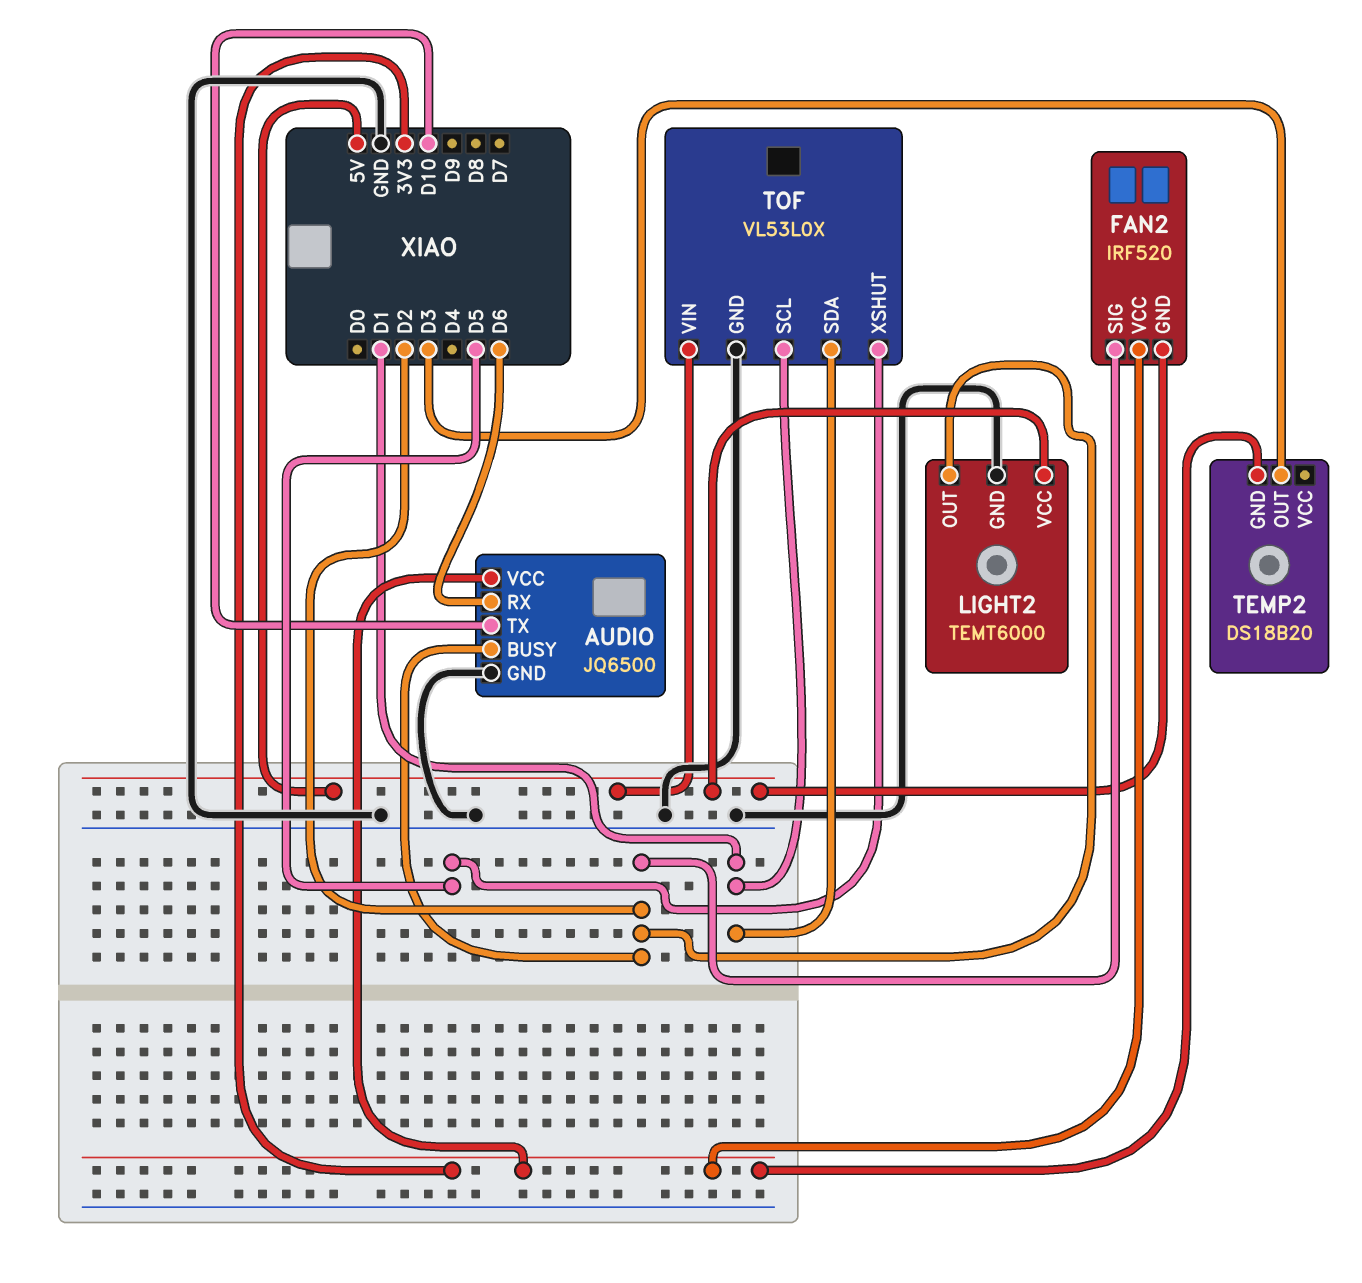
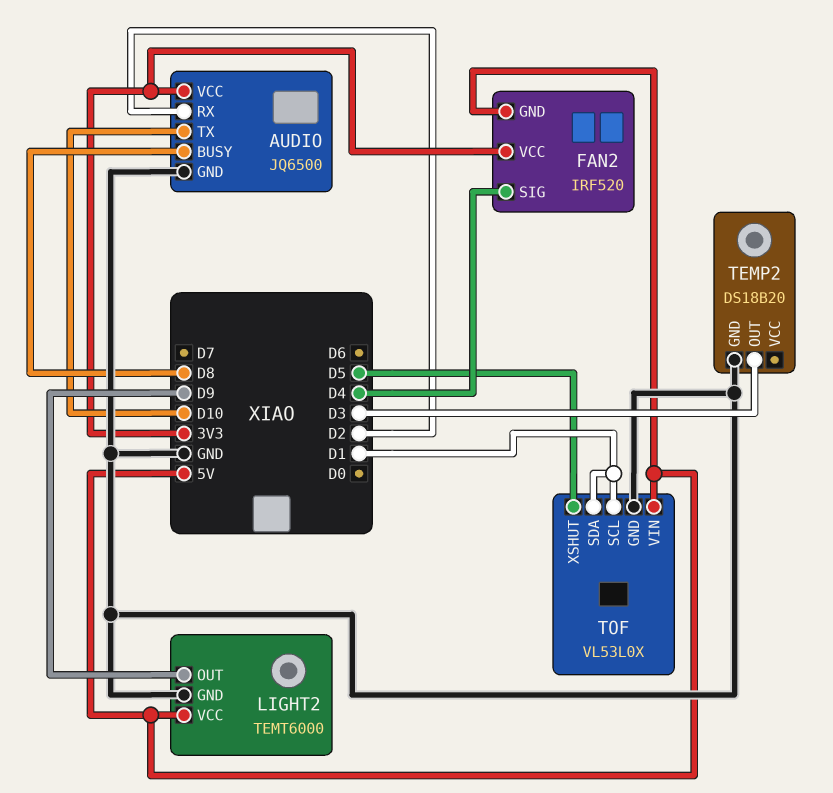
AUDIO pin BUSY: D2 -> D8
AUDIO pin RX: D6 -> D2
FAN2 pin SIG: D2 -> D4
LIGHT2 pin OUT: D2 -> D9
TEMP2 pin GND: 3V3 -> GND

